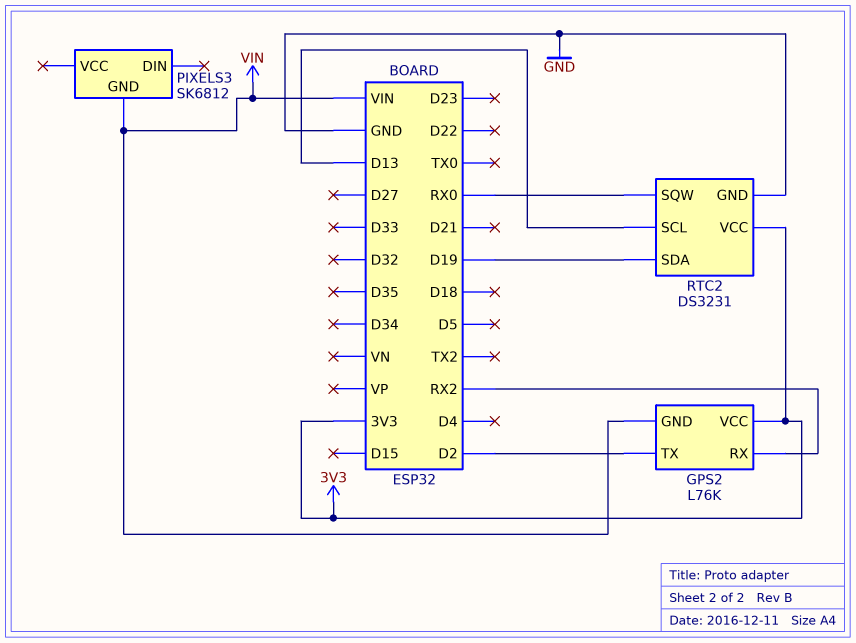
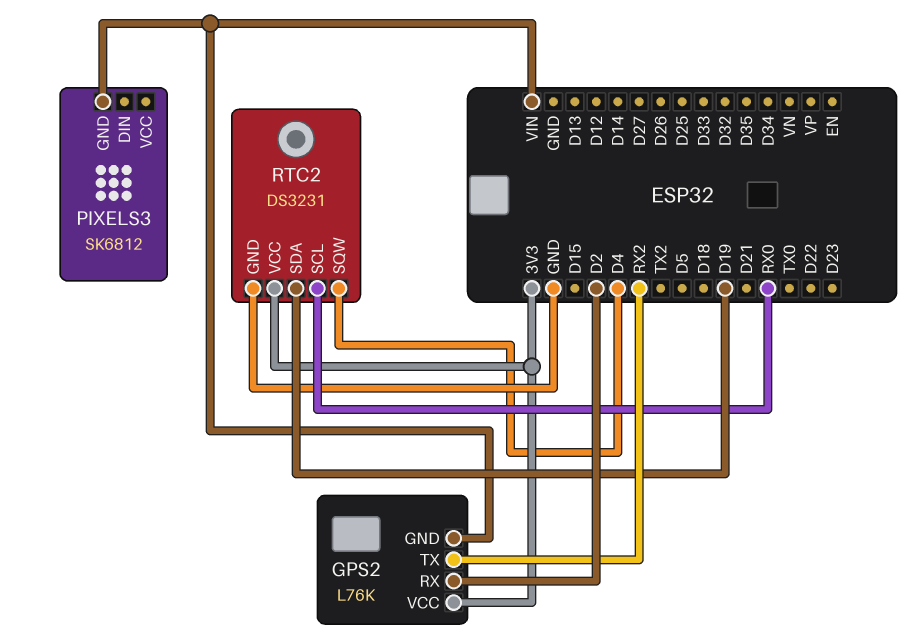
GPS2 pin RX: RX2 -> D2
GPS2 pin TX: D2 -> RX2
RTC2 pin SCL: D13 -> RX0
RTC2 pin SQW: RX0 -> D4

